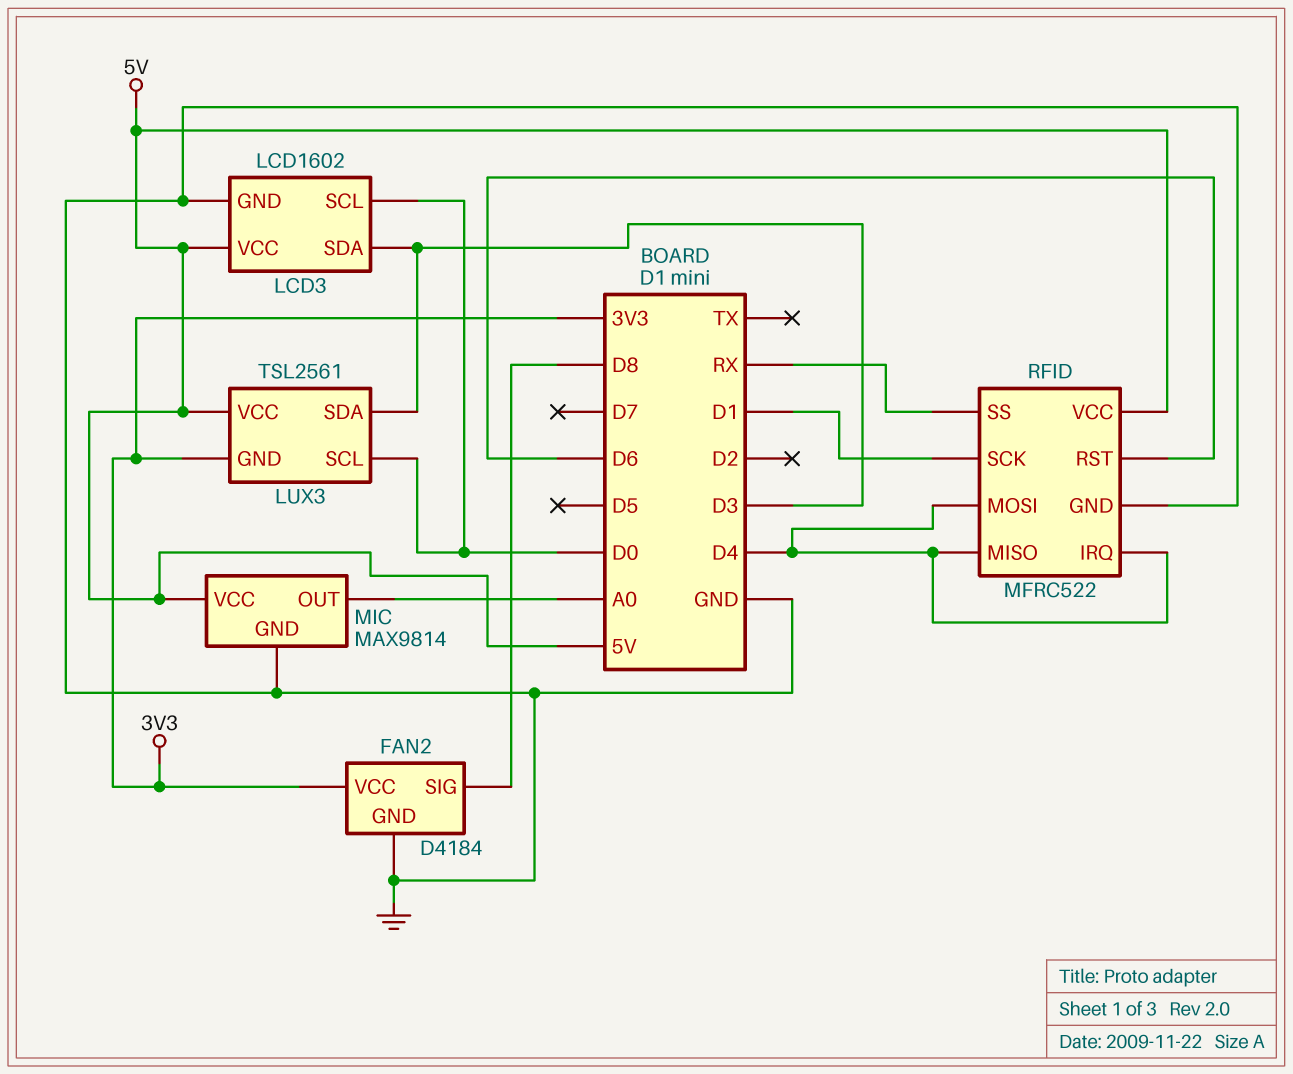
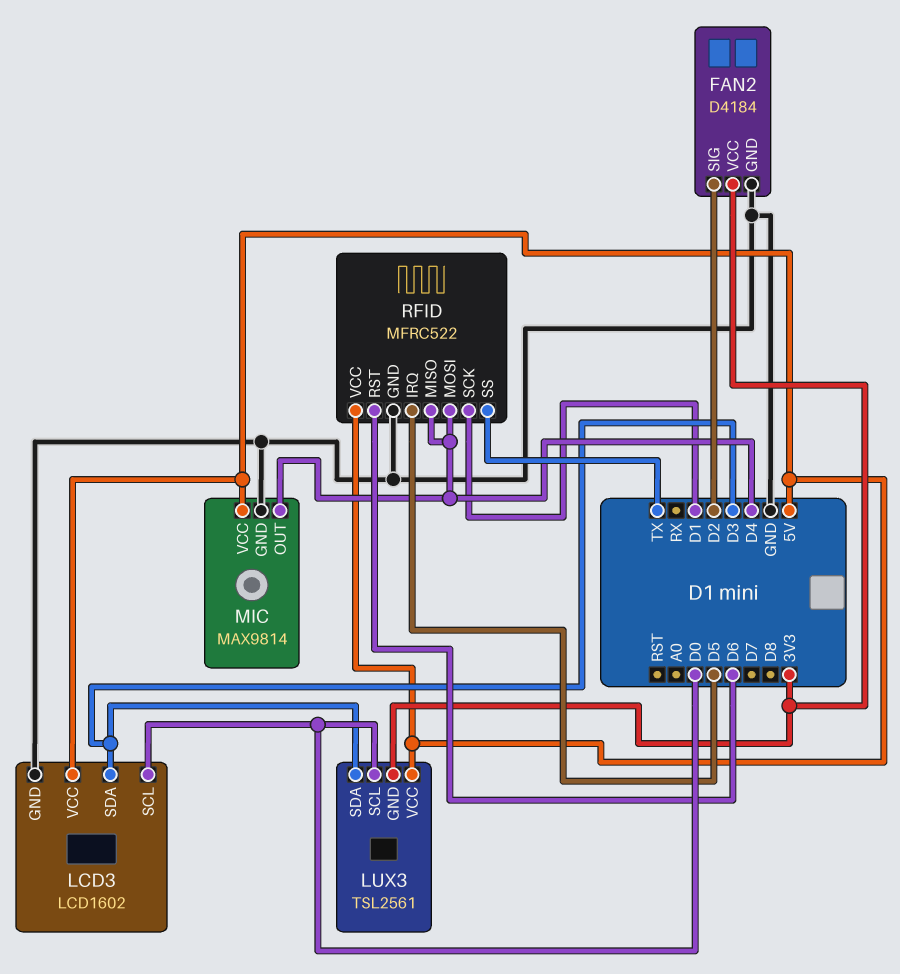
FAN2 pin SIG: D8 -> D2
MIC pin OUT: A0 -> D4
RFID pin IRQ: D4 -> D5
RFID pin SS: RX -> TX

